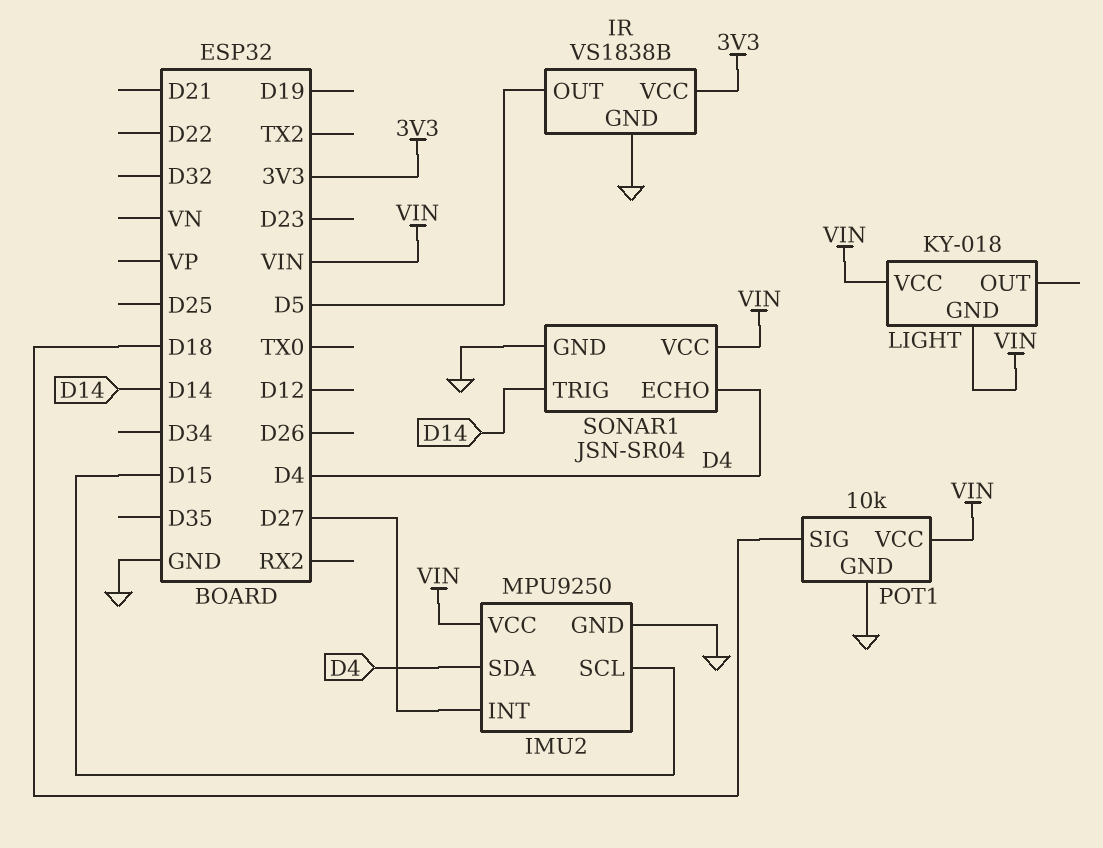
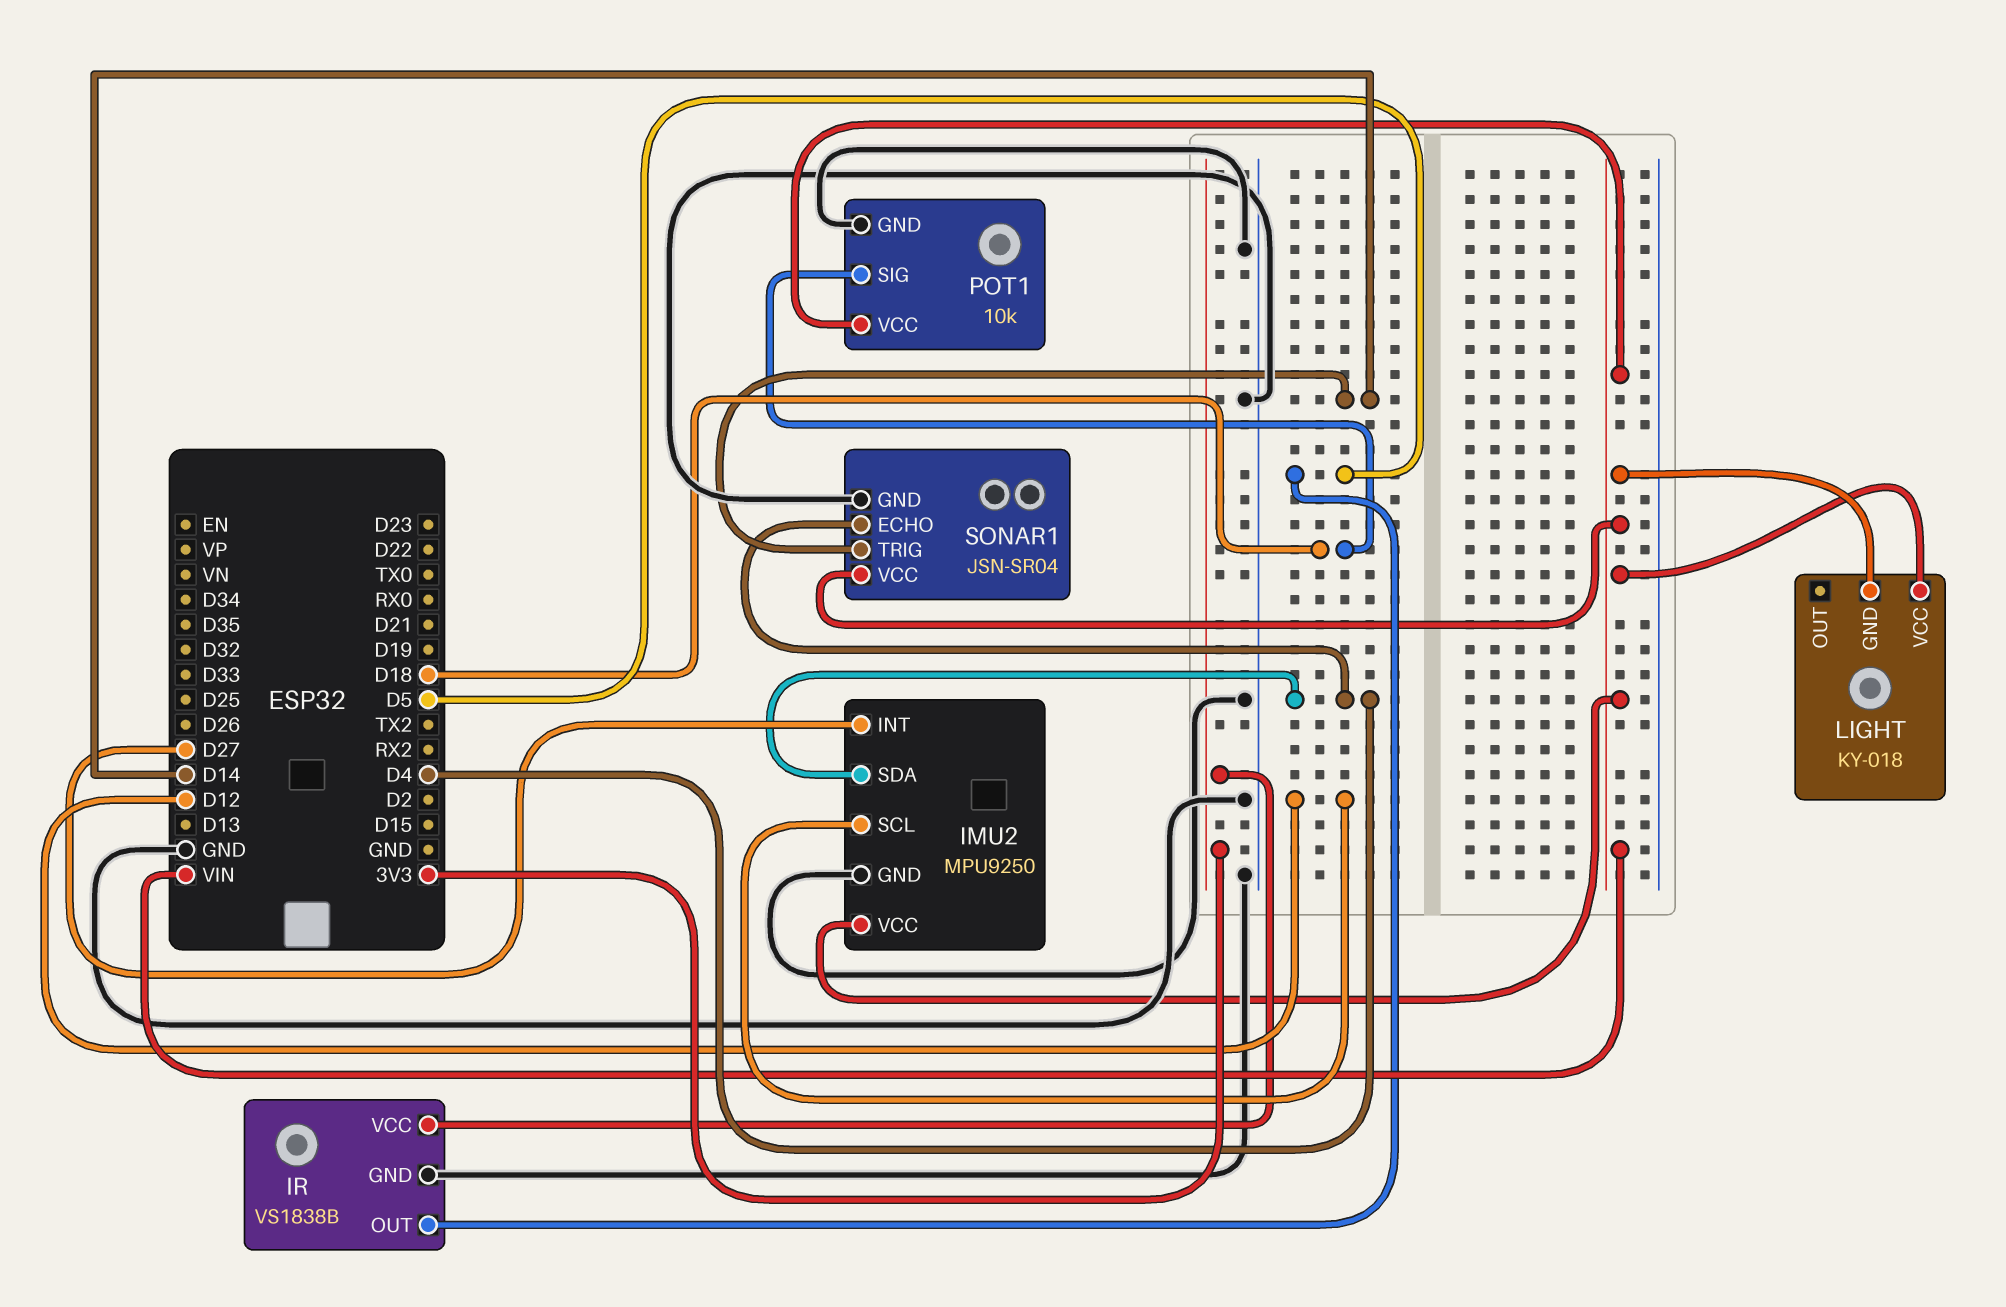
IMU2 pin SCL: D15 -> D12

